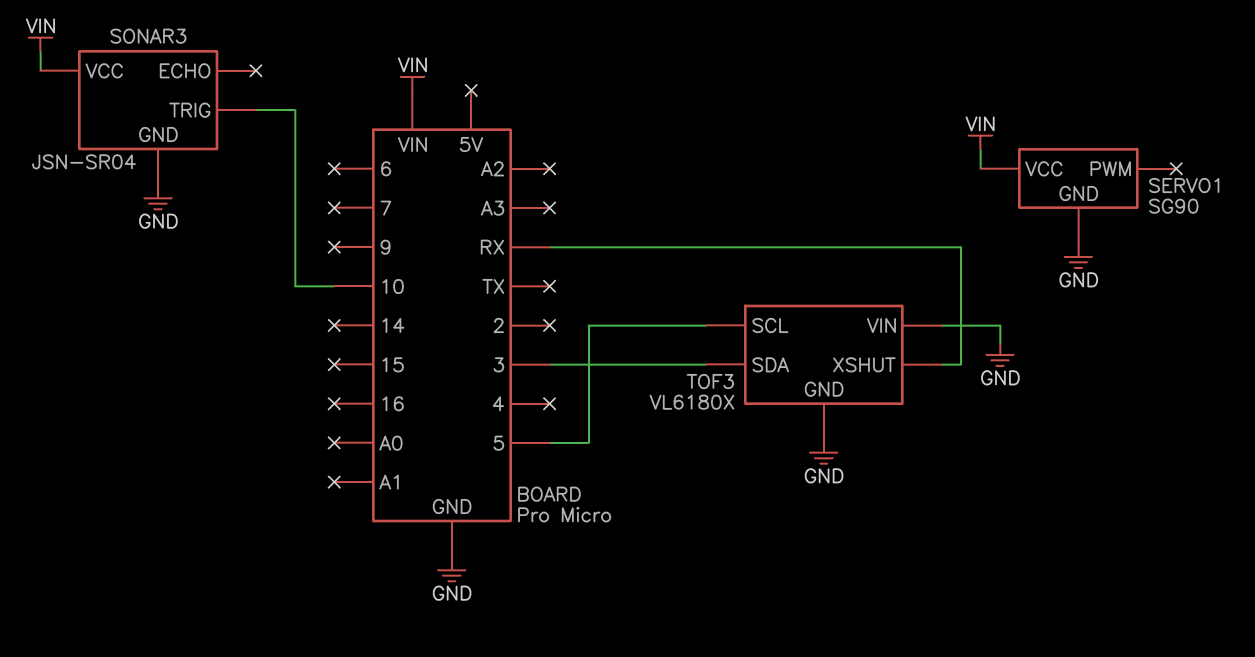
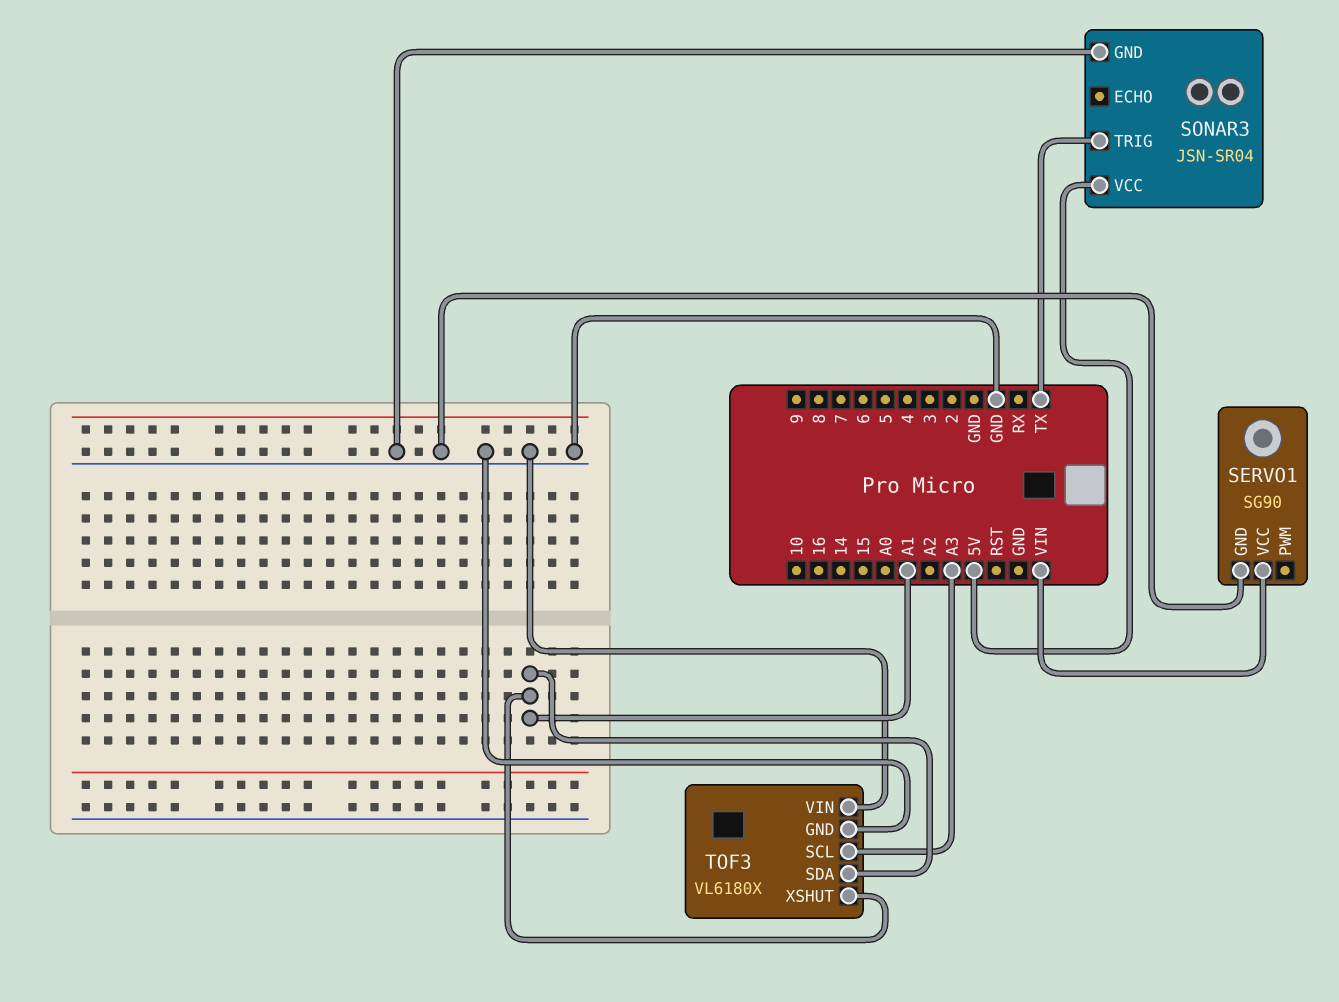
SONAR3 pin TRIG: 10 -> TX
SONAR3 pin VCC: VIN -> 5V
TOF3 pin SCL: 5 -> A3
TOF3 pin SDA: 3 -> A1
TOF3 pin XSHUT: RX -> A1

